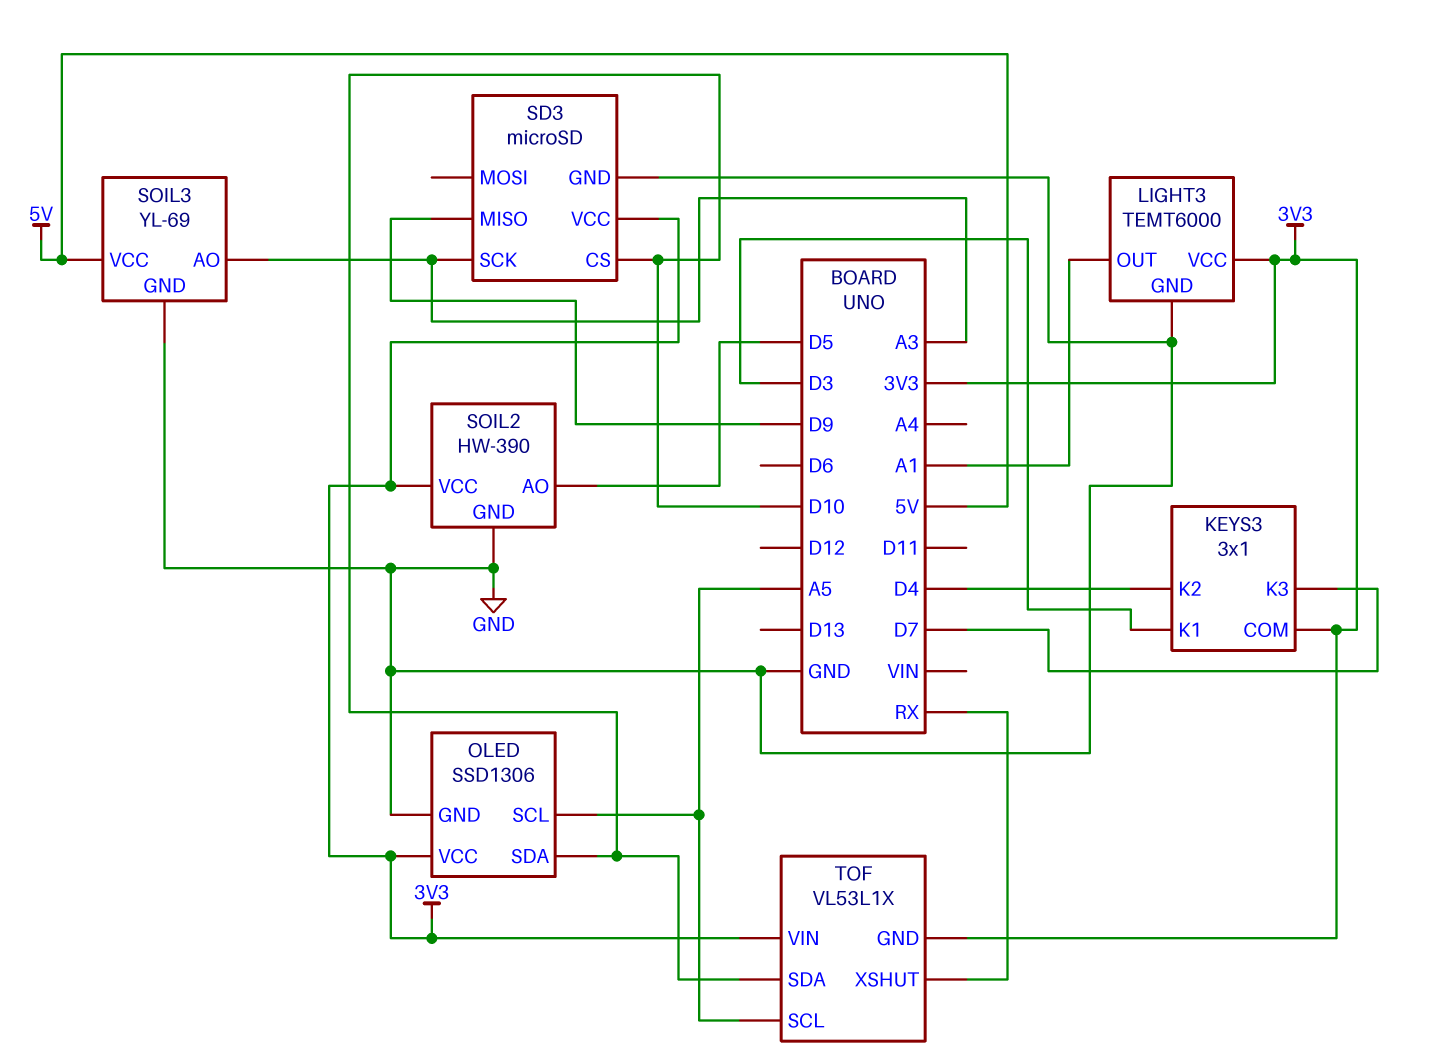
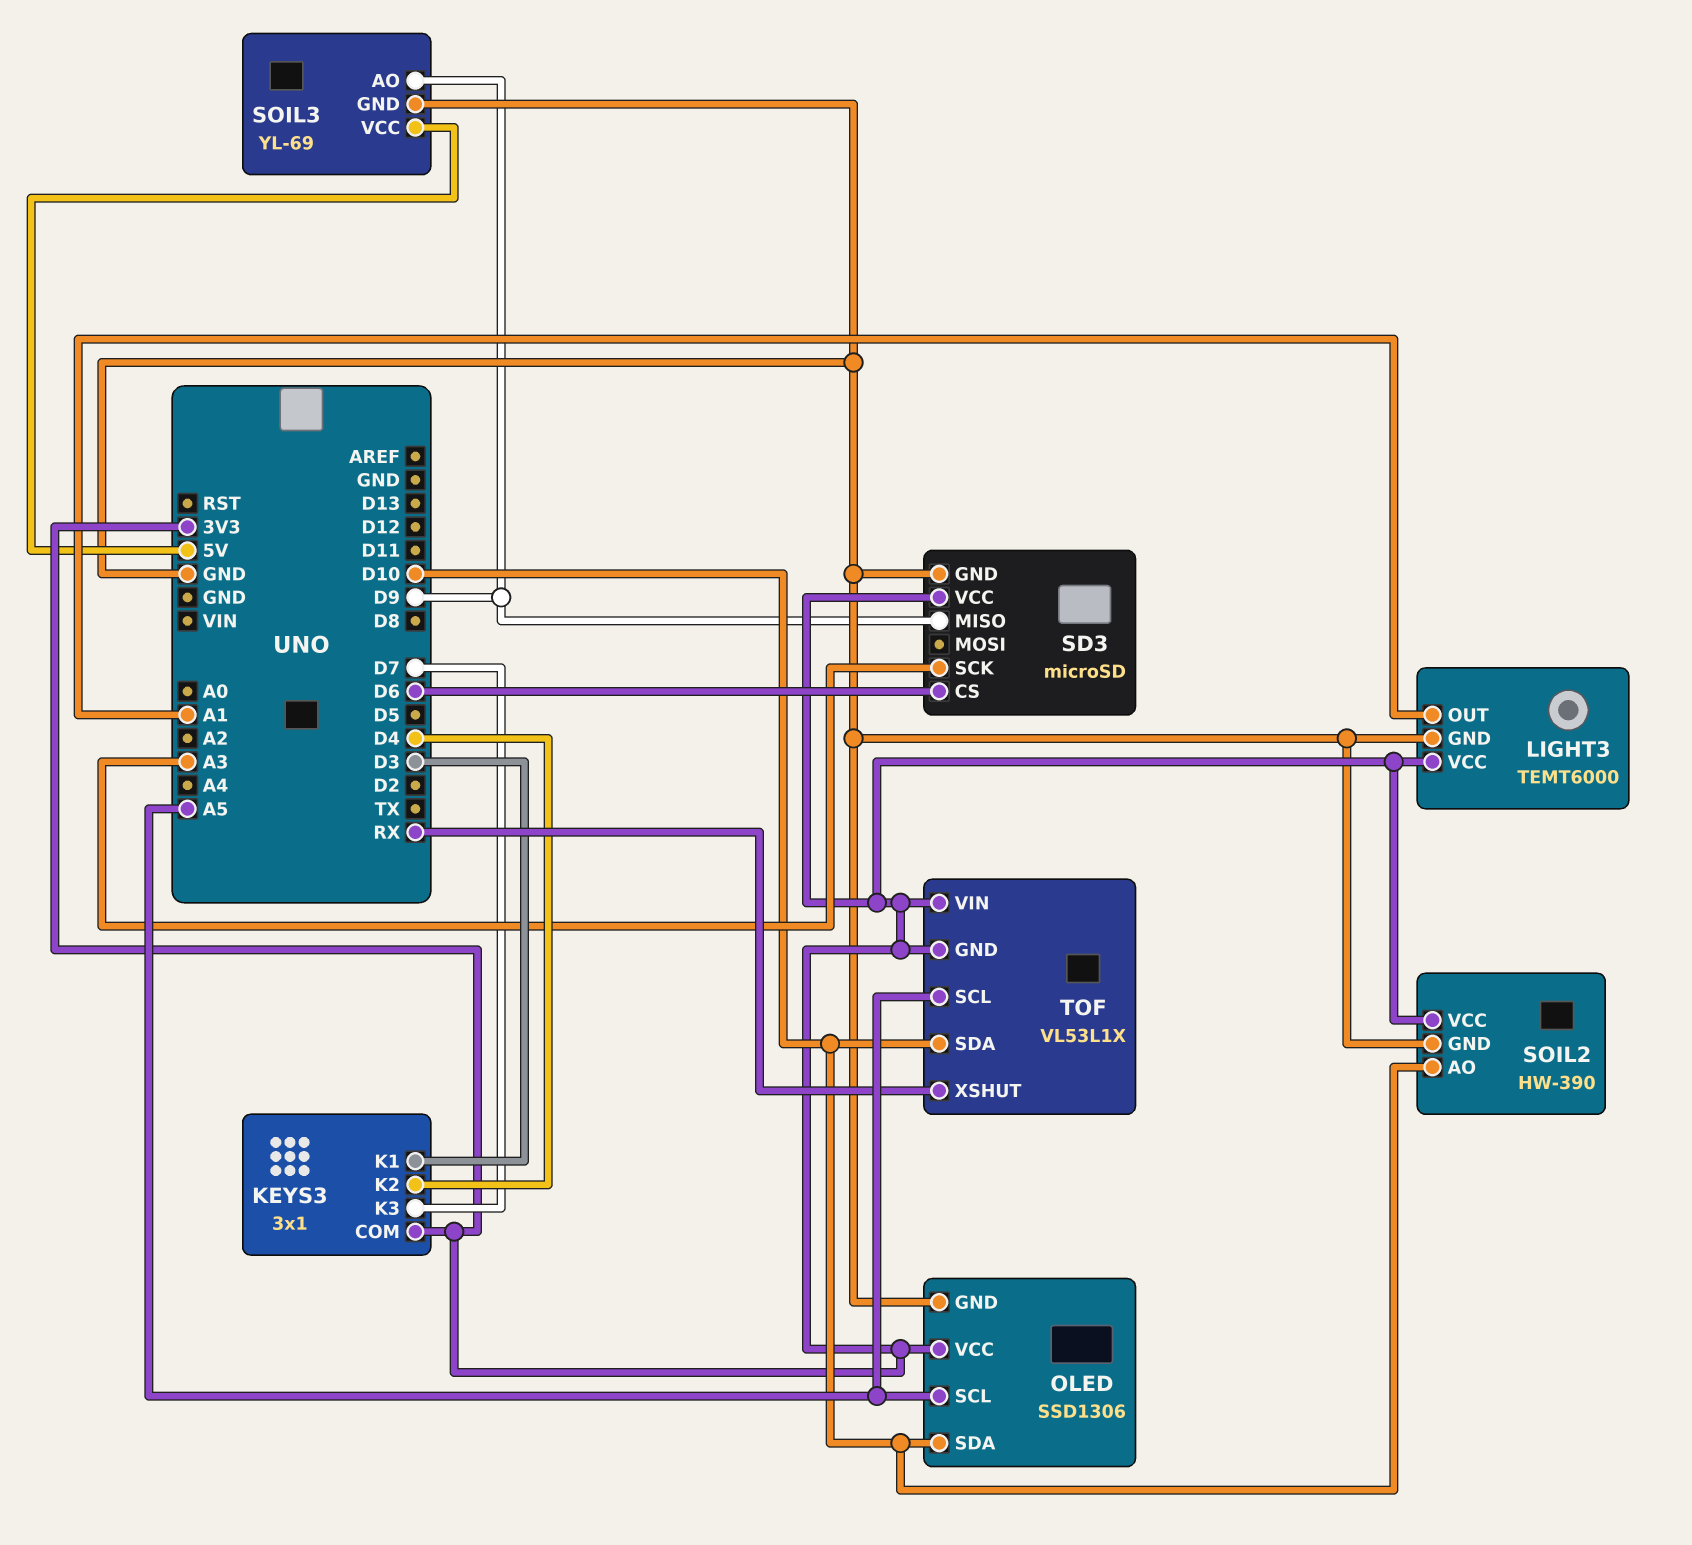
SD3 pin CS: D10 -> D6
SOIL2 pin AO: D5 -> D10
SOIL3 pin AO: A3 -> D9

